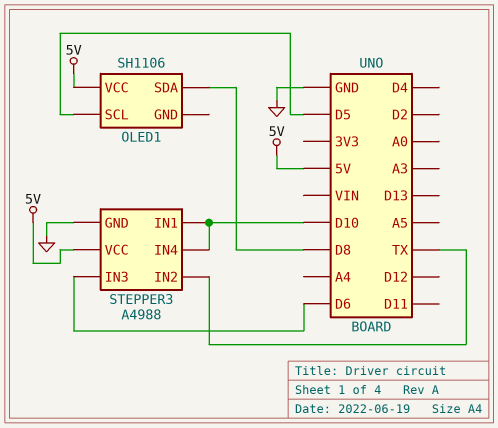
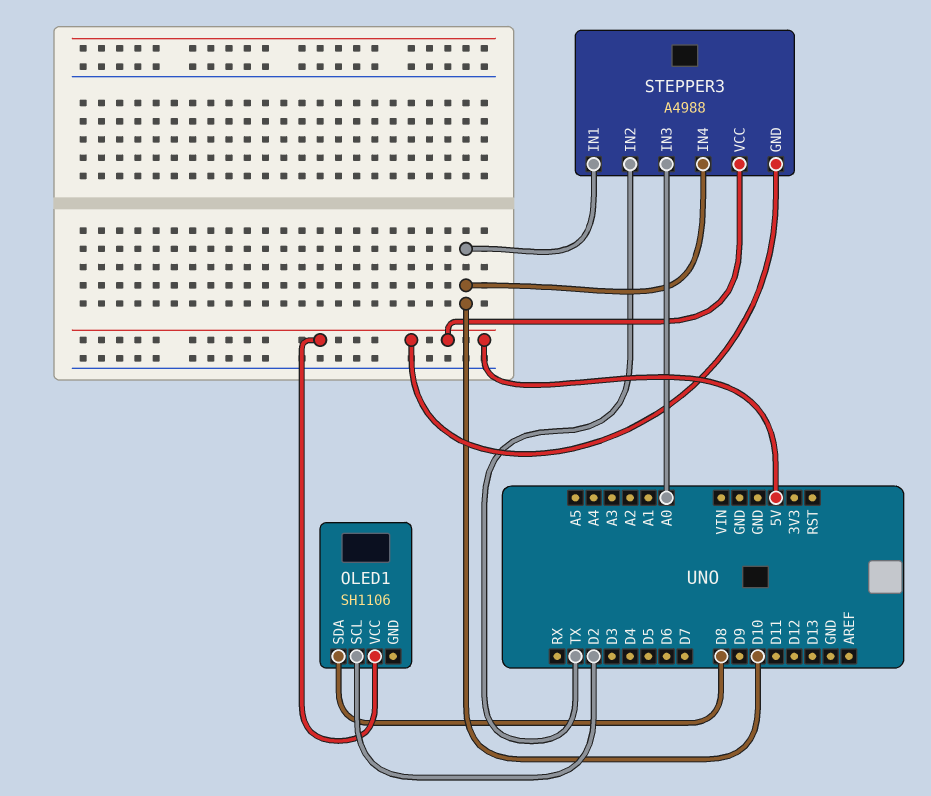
OLED1 pin SCL: D5 -> D2
STEPPER3 pin GND: GND -> 5V
STEPPER3 pin IN3: D6 -> A0

